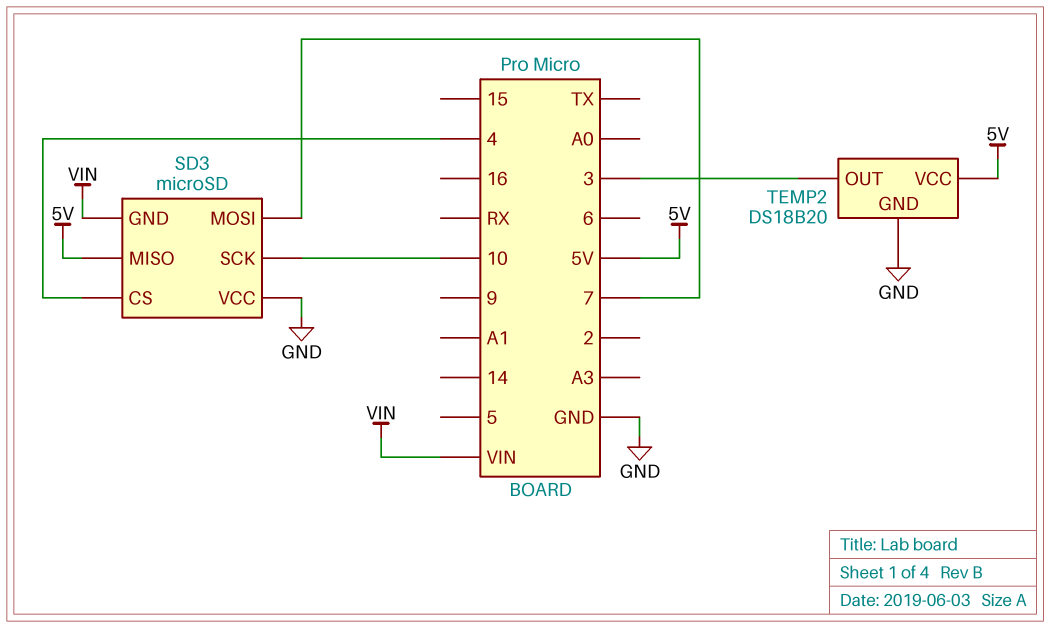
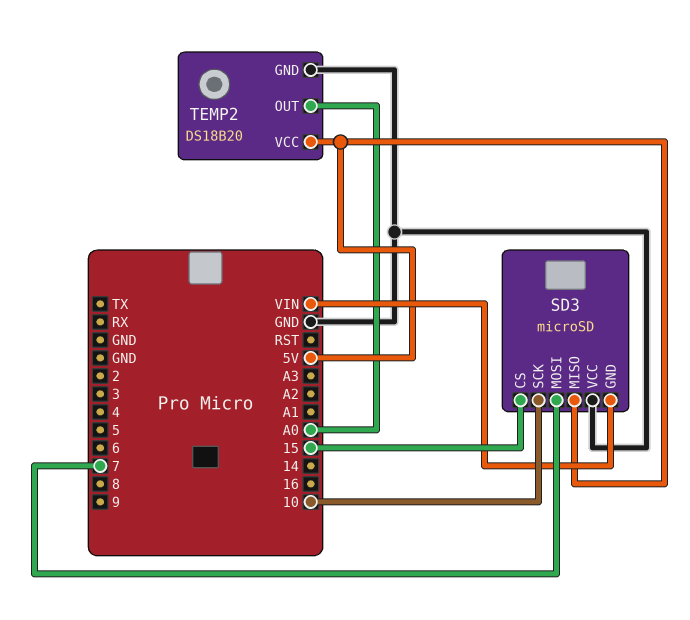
SD3 pin CS: 4 -> 15
TEMP2 pin OUT: 3 -> A0

